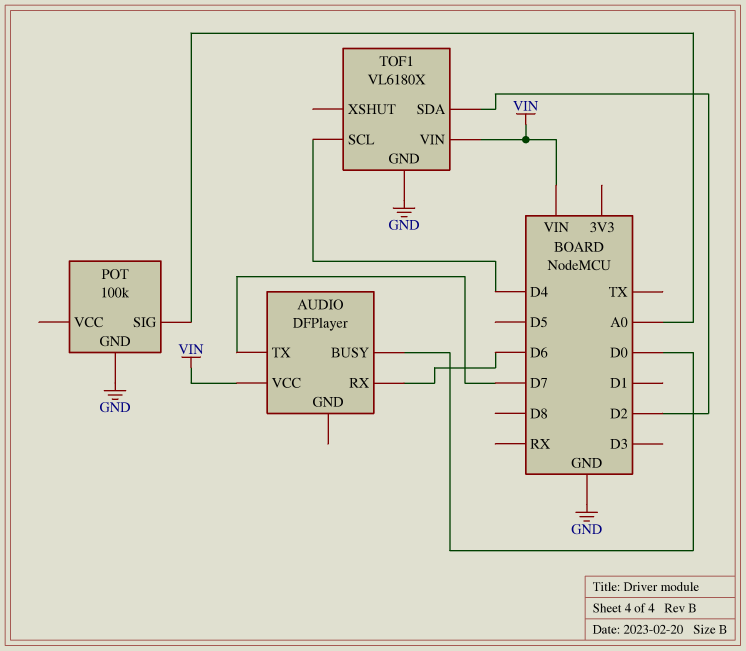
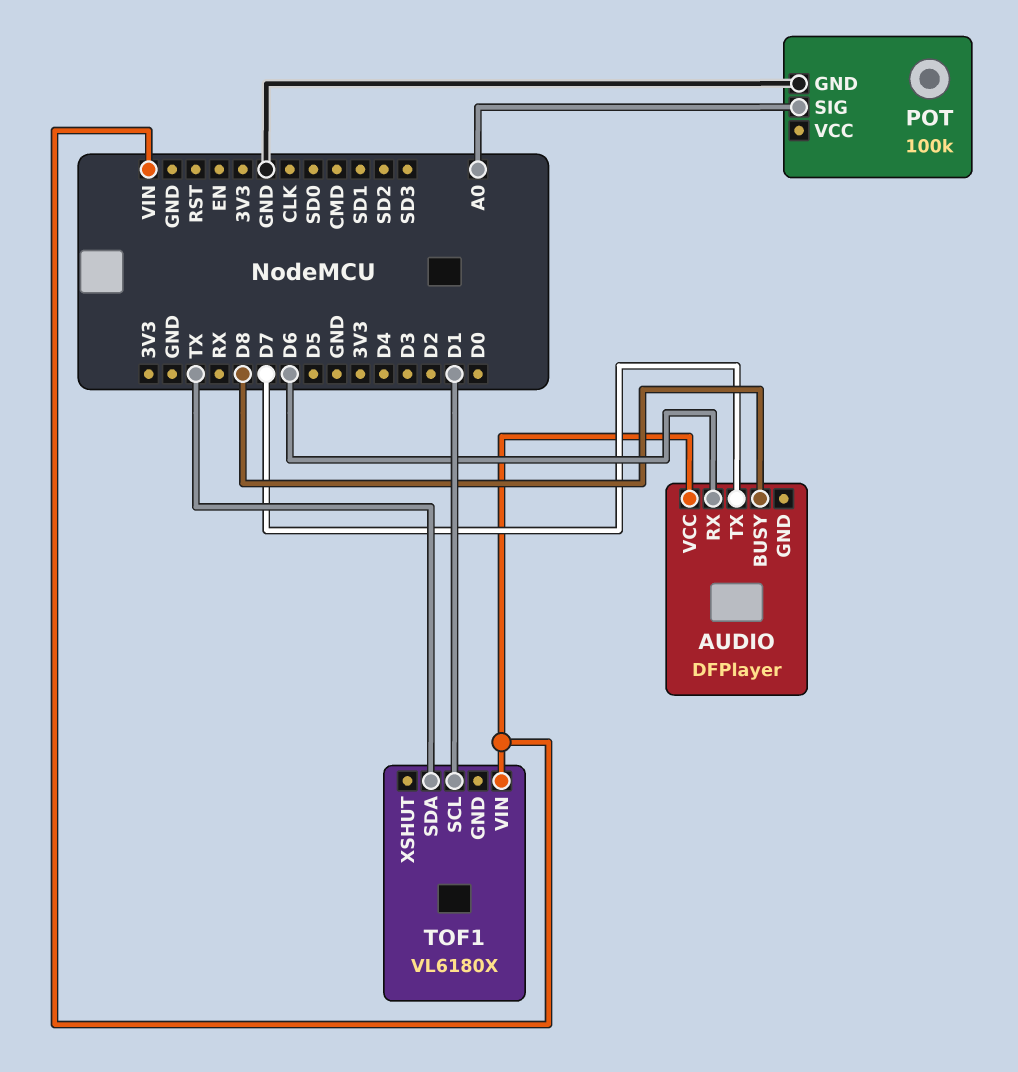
AUDIO pin BUSY: D0 -> D8
TOF1 pin GND: GND -> none
TOF1 pin SCL: D4 -> D1
TOF1 pin SDA: D2 -> TX

